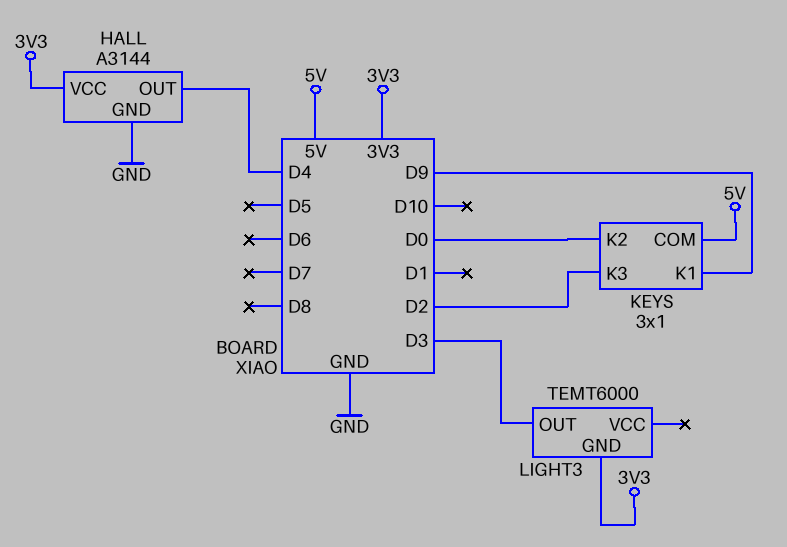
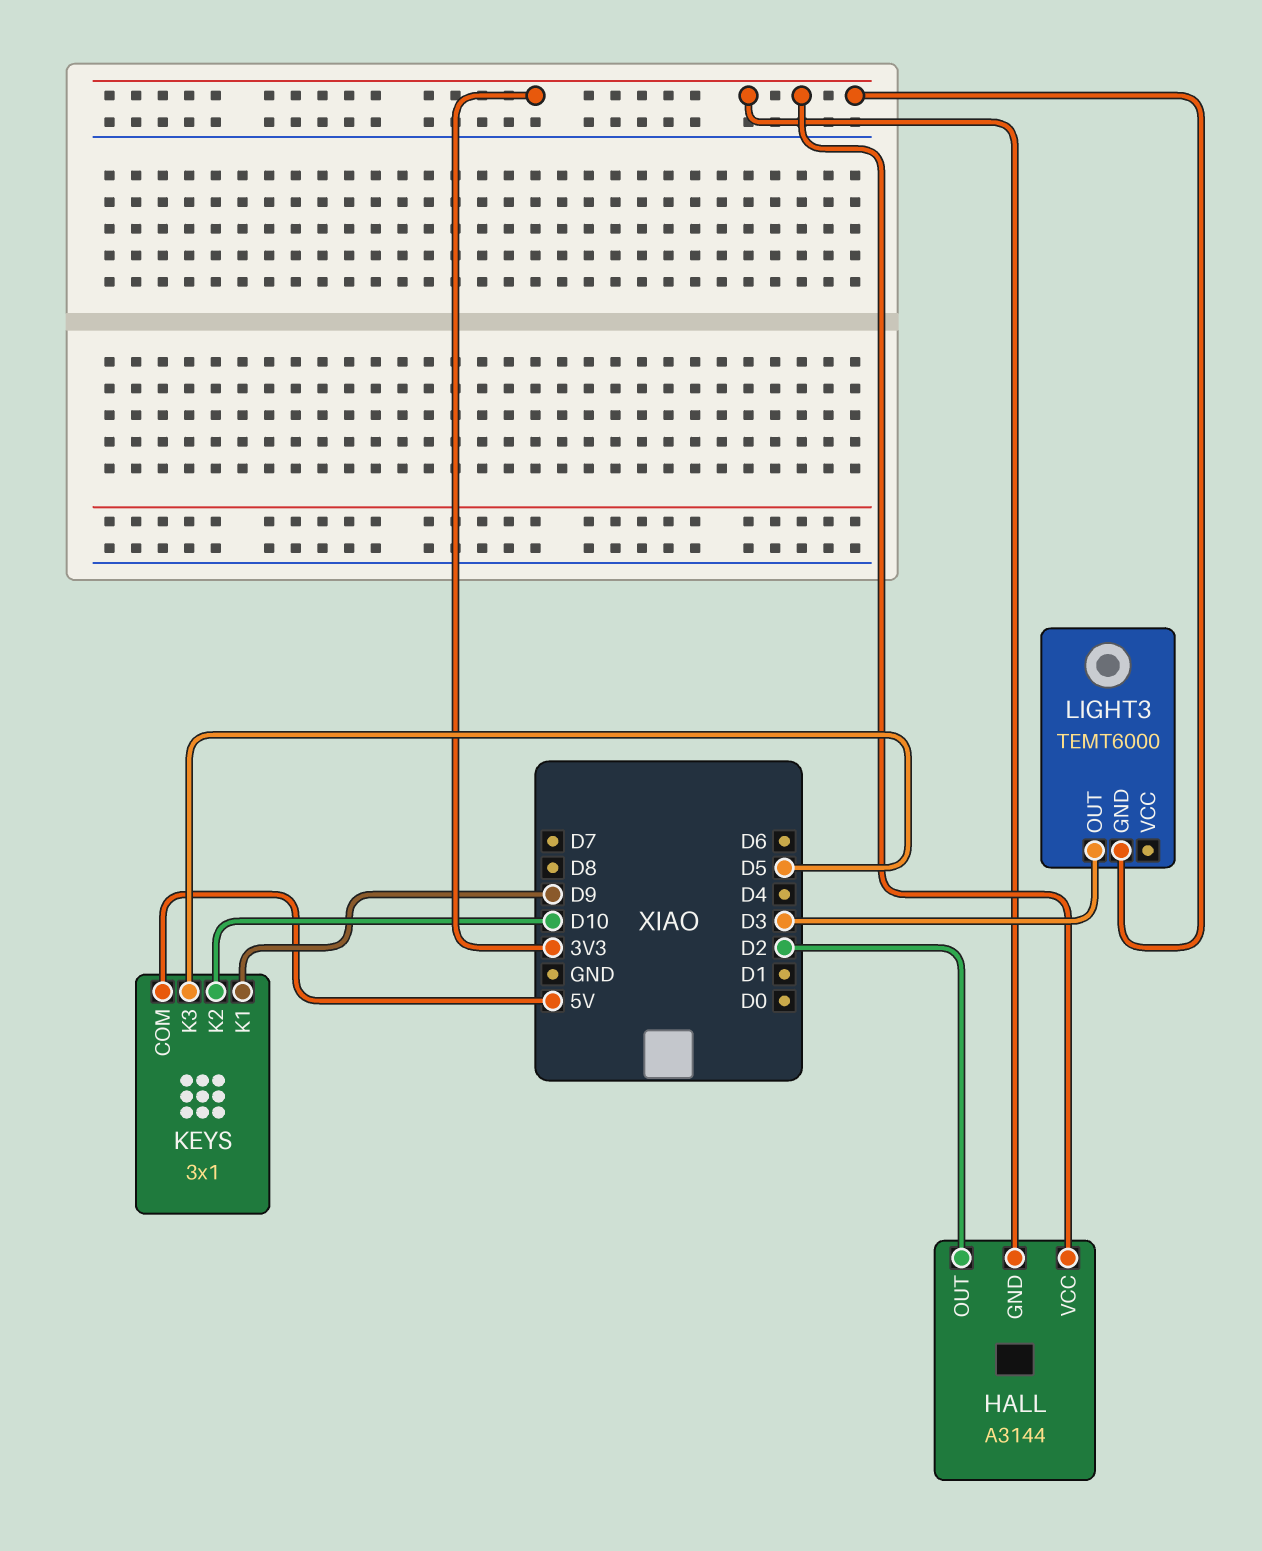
HALL pin GND: GND -> 3V3
HALL pin OUT: D4 -> D2
KEYS pin K2: D0 -> D10
KEYS pin K3: D2 -> D5

